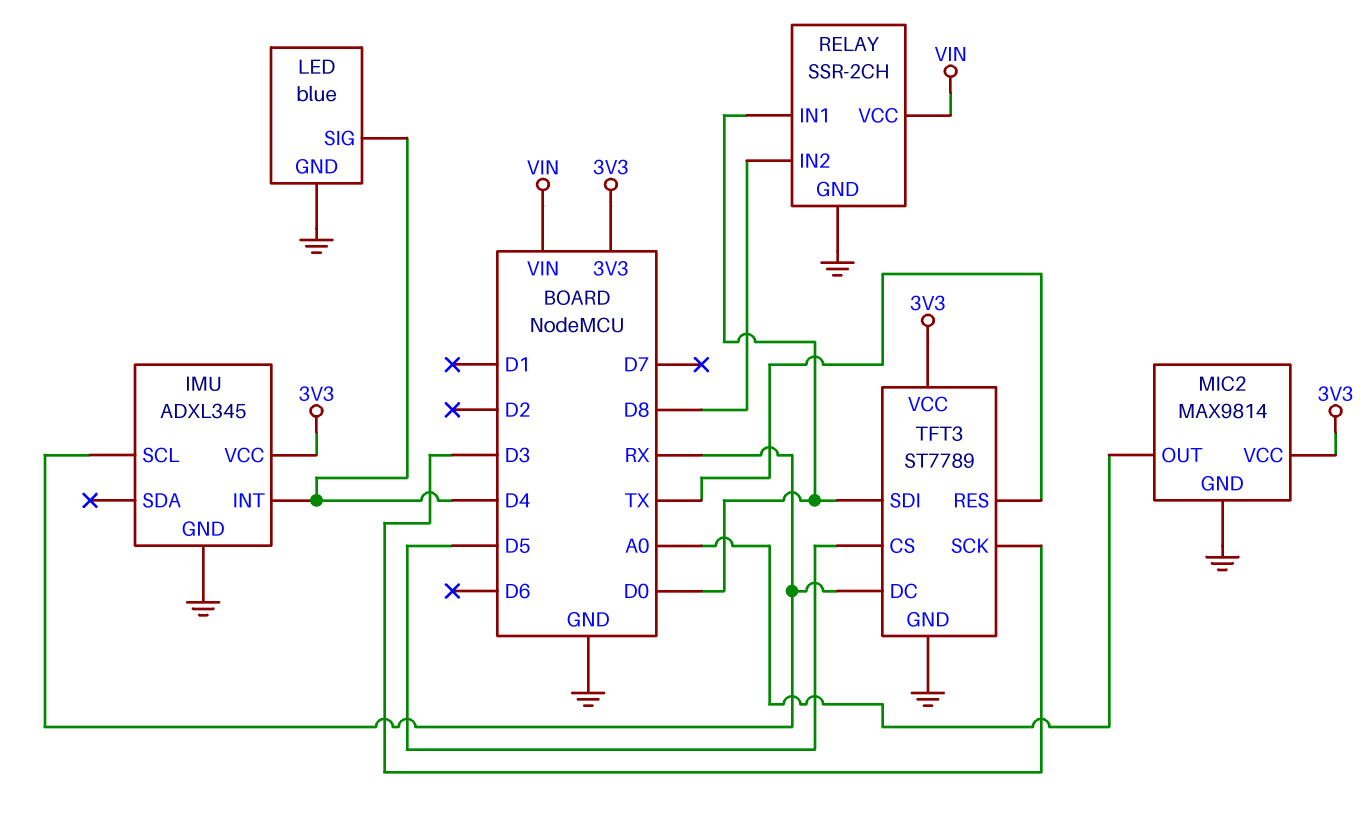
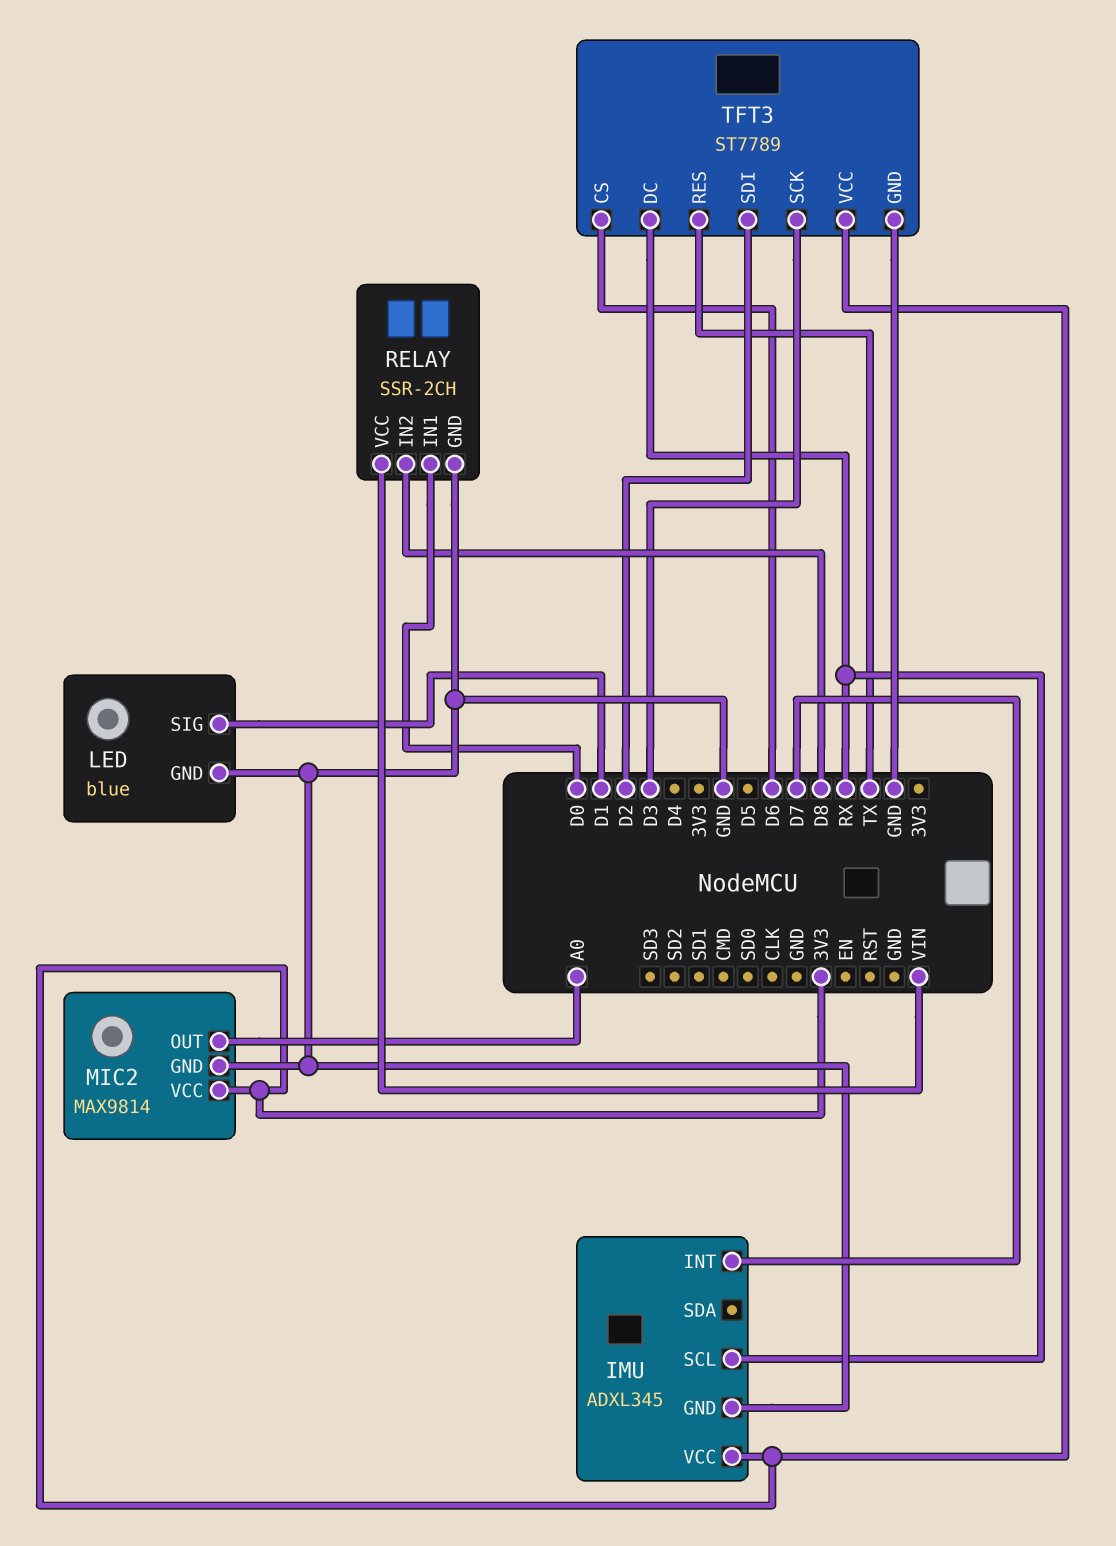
IMU pin INT: D4 -> D7
LED pin SIG: D4 -> D1
TFT3 pin CS: D5 -> D6
TFT3 pin SDI: D0 -> D2

